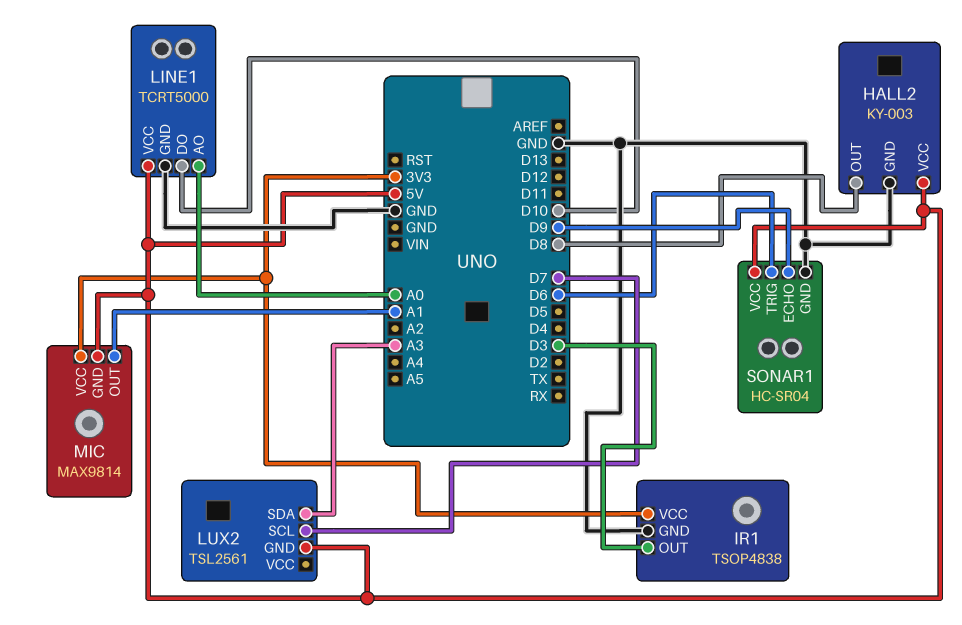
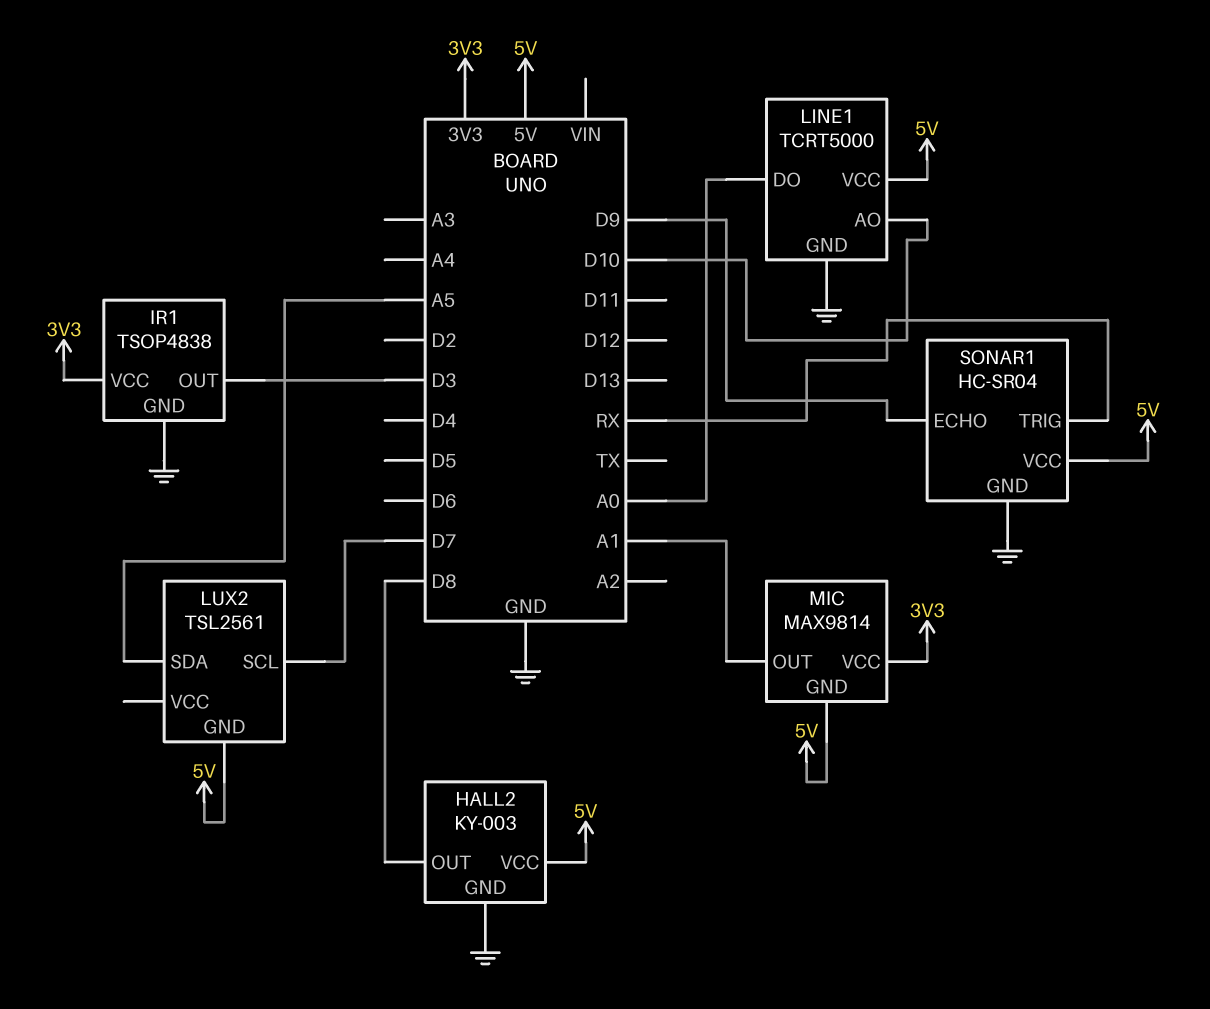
LINE1 pin AO: A0 -> D10
LINE1 pin DO: D10 -> A0
LUX2 pin SDA: A3 -> A5
SONAR1 pin TRIG: D6 -> RX

